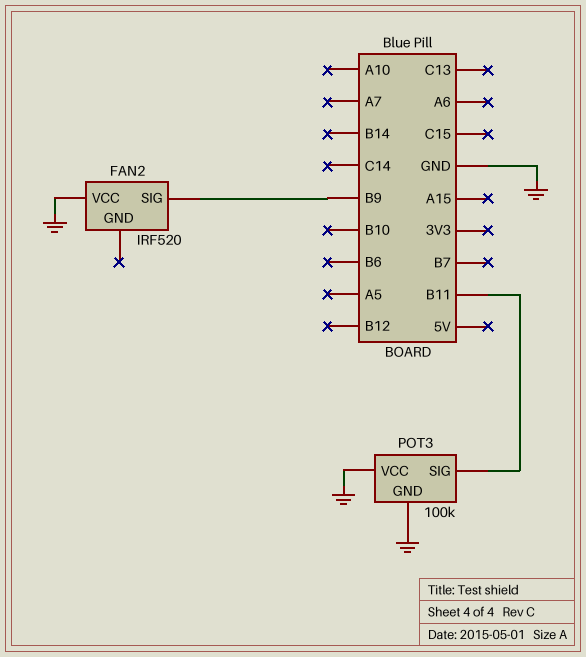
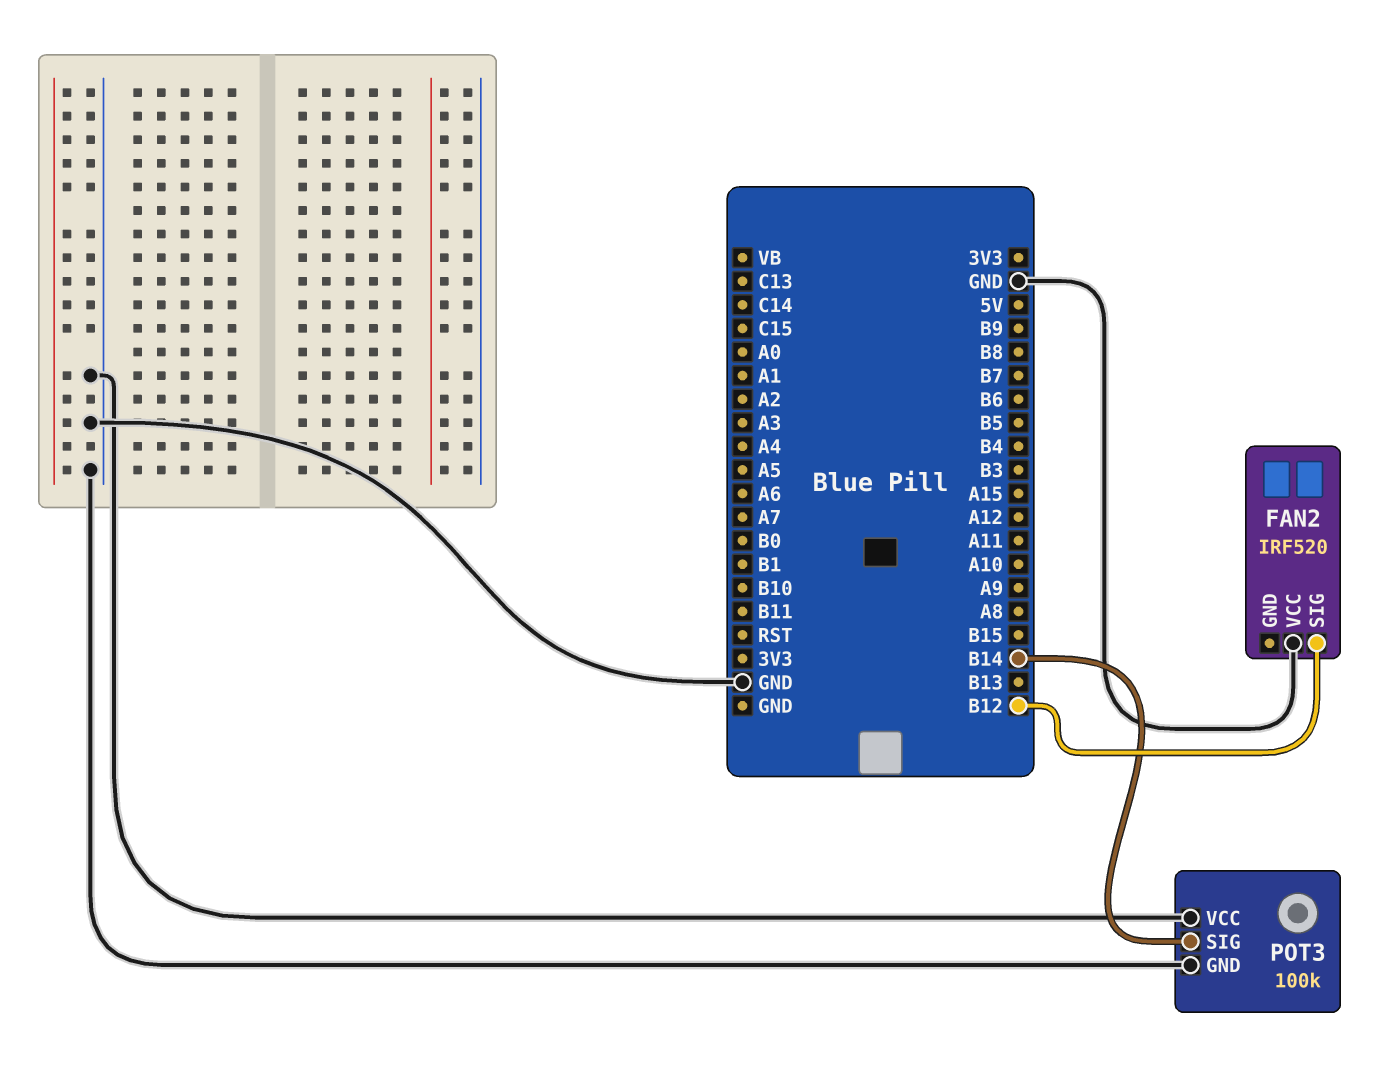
FAN2 pin SIG: B9 -> B12
POT3 pin SIG: B11 -> B14

